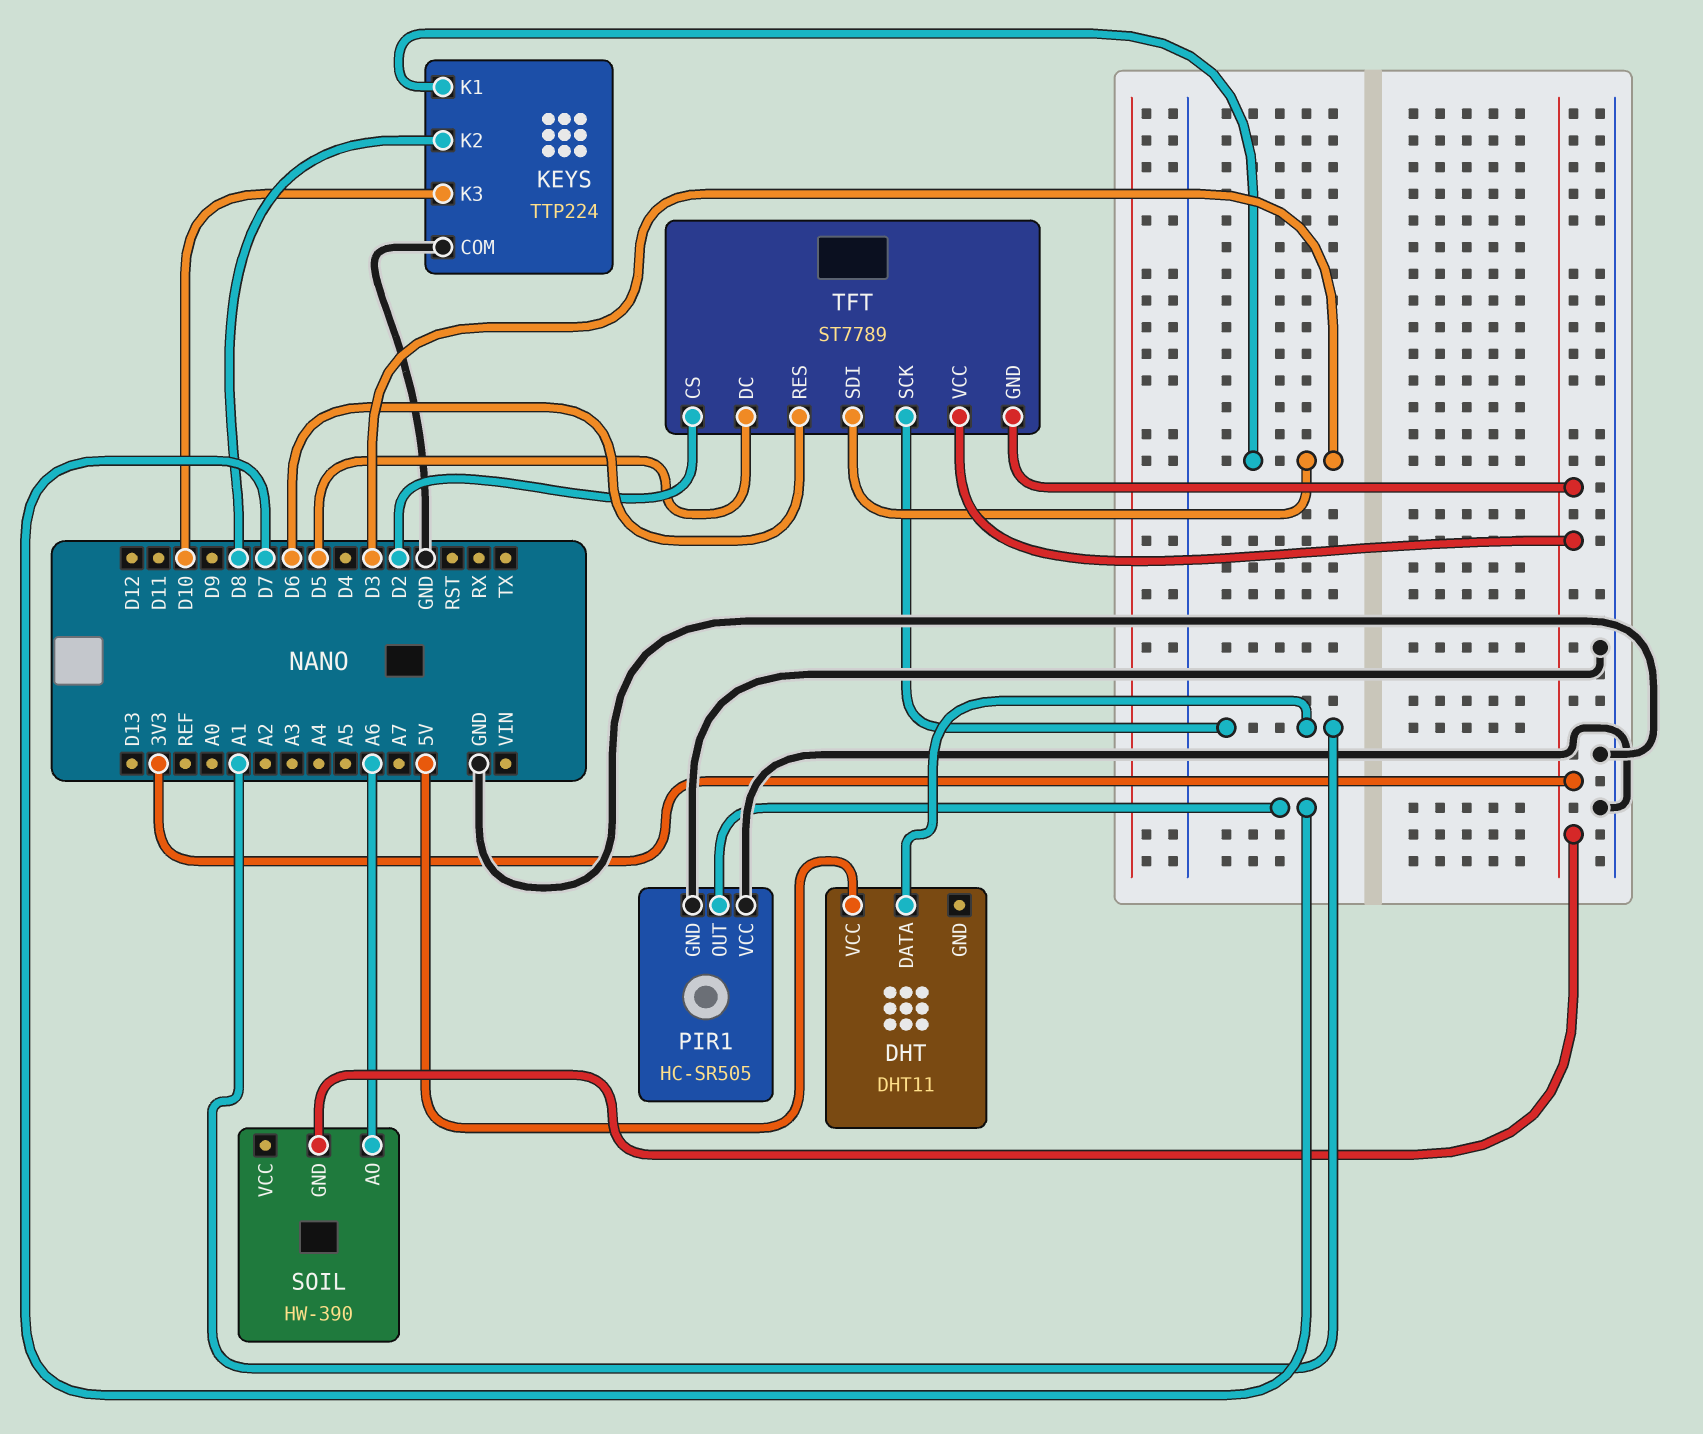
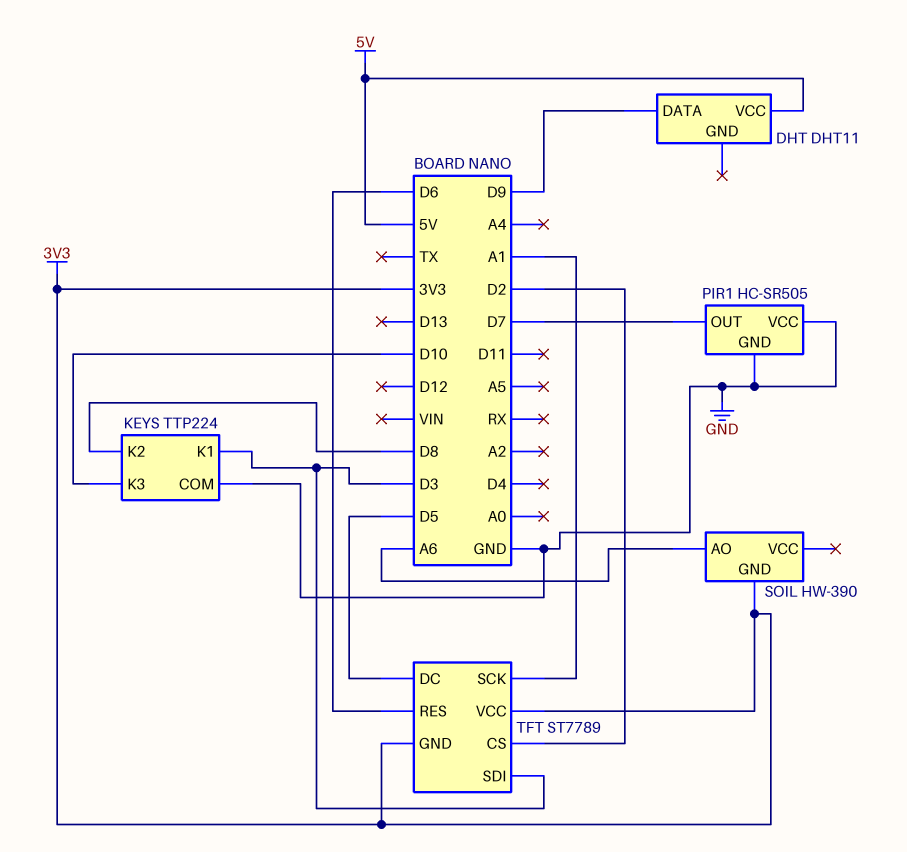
DHT pin DATA: A1 -> D9

